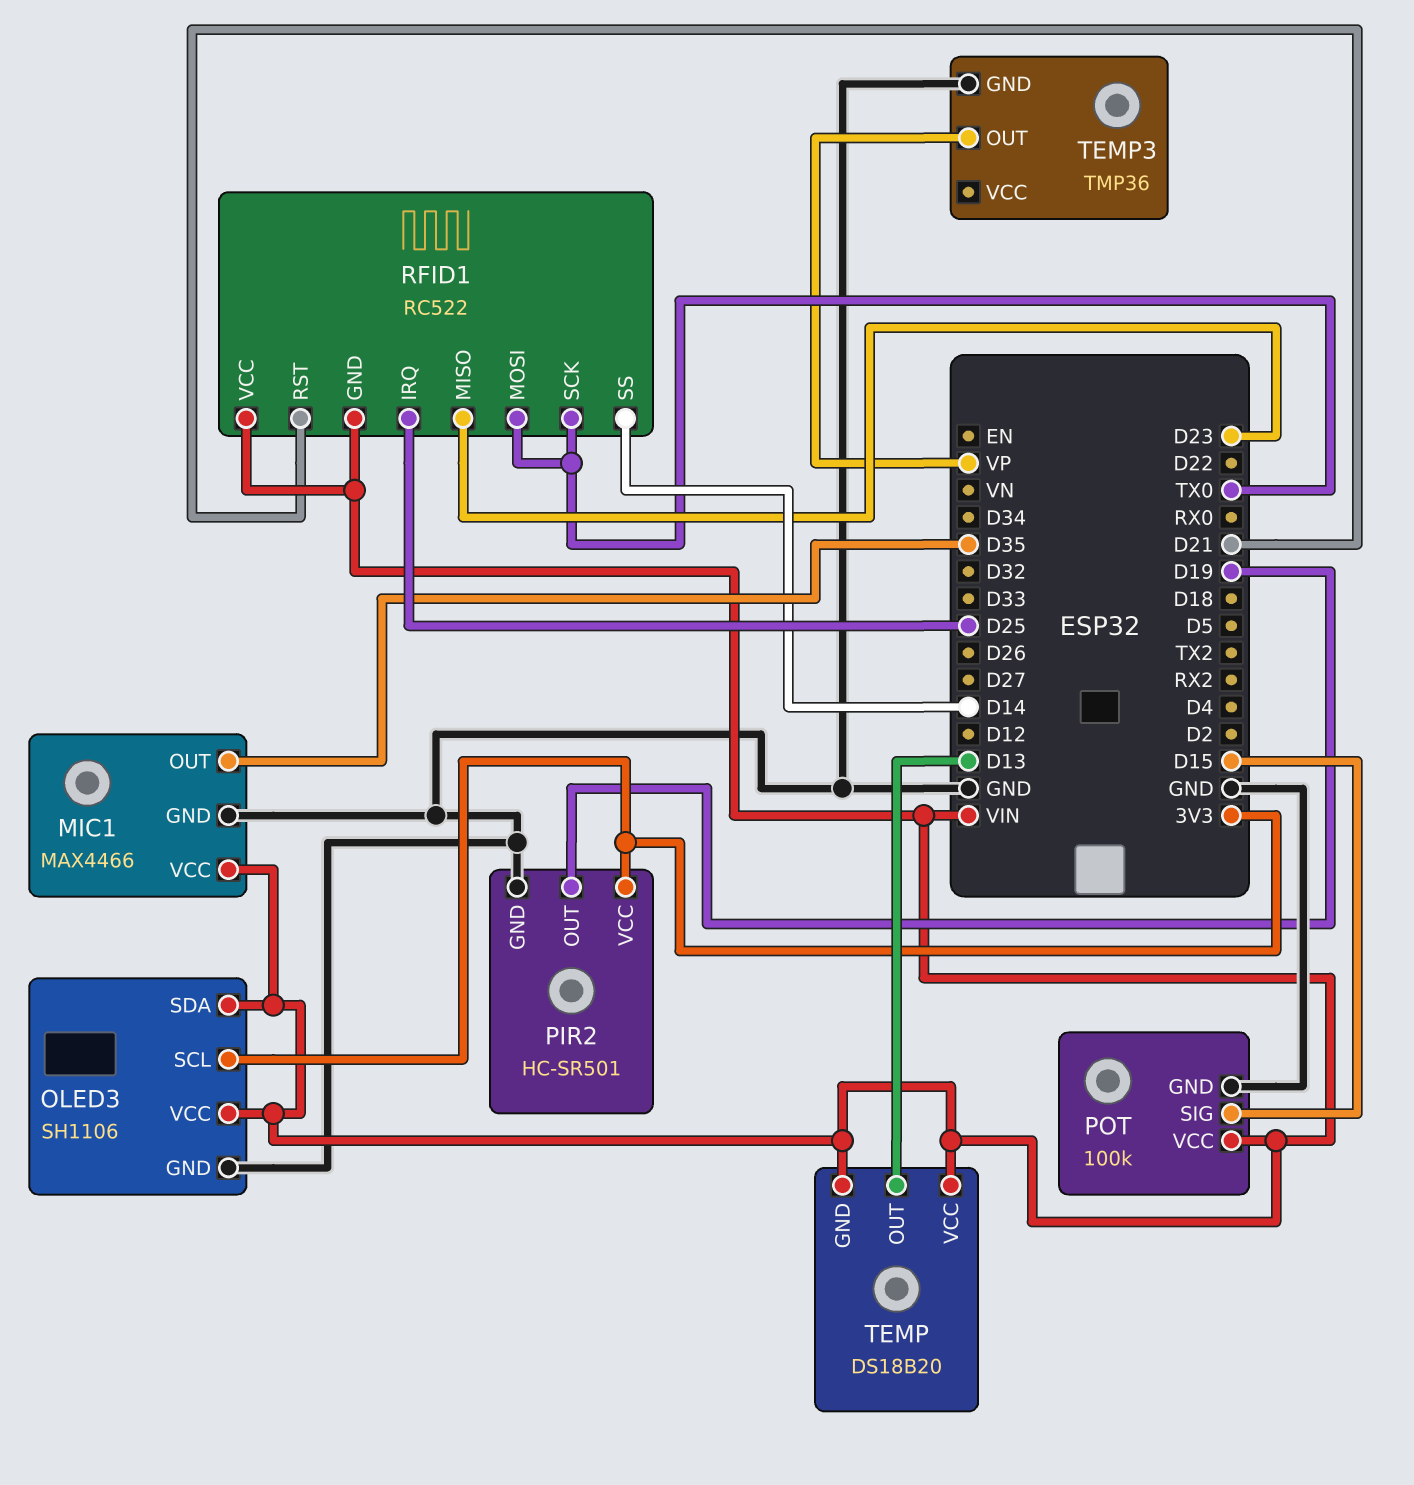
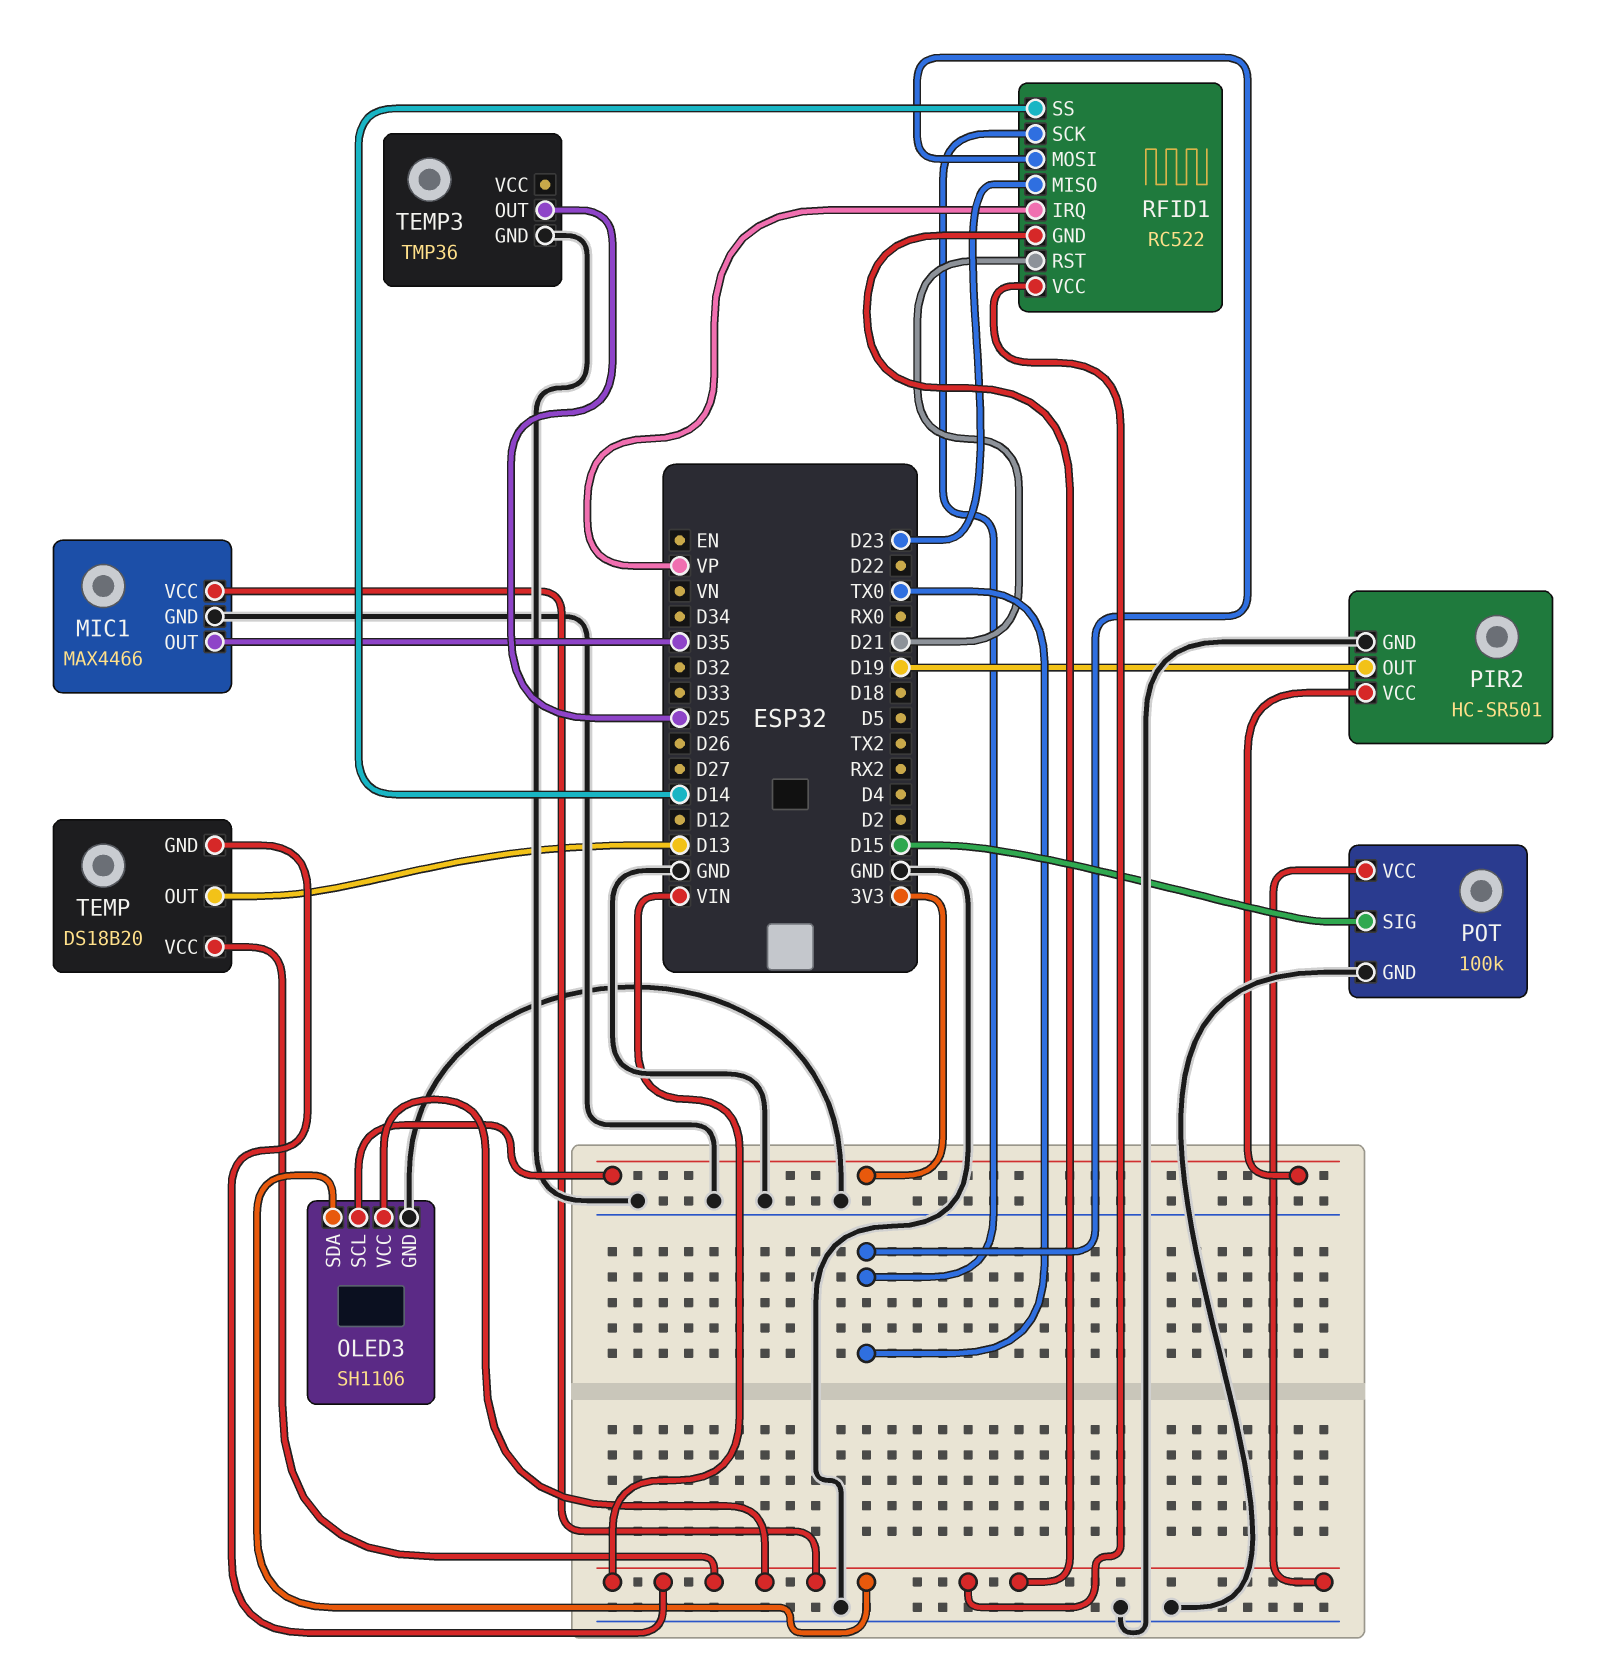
RFID1 pin IRQ: D25 -> VP
TEMP3 pin OUT: VP -> D25

